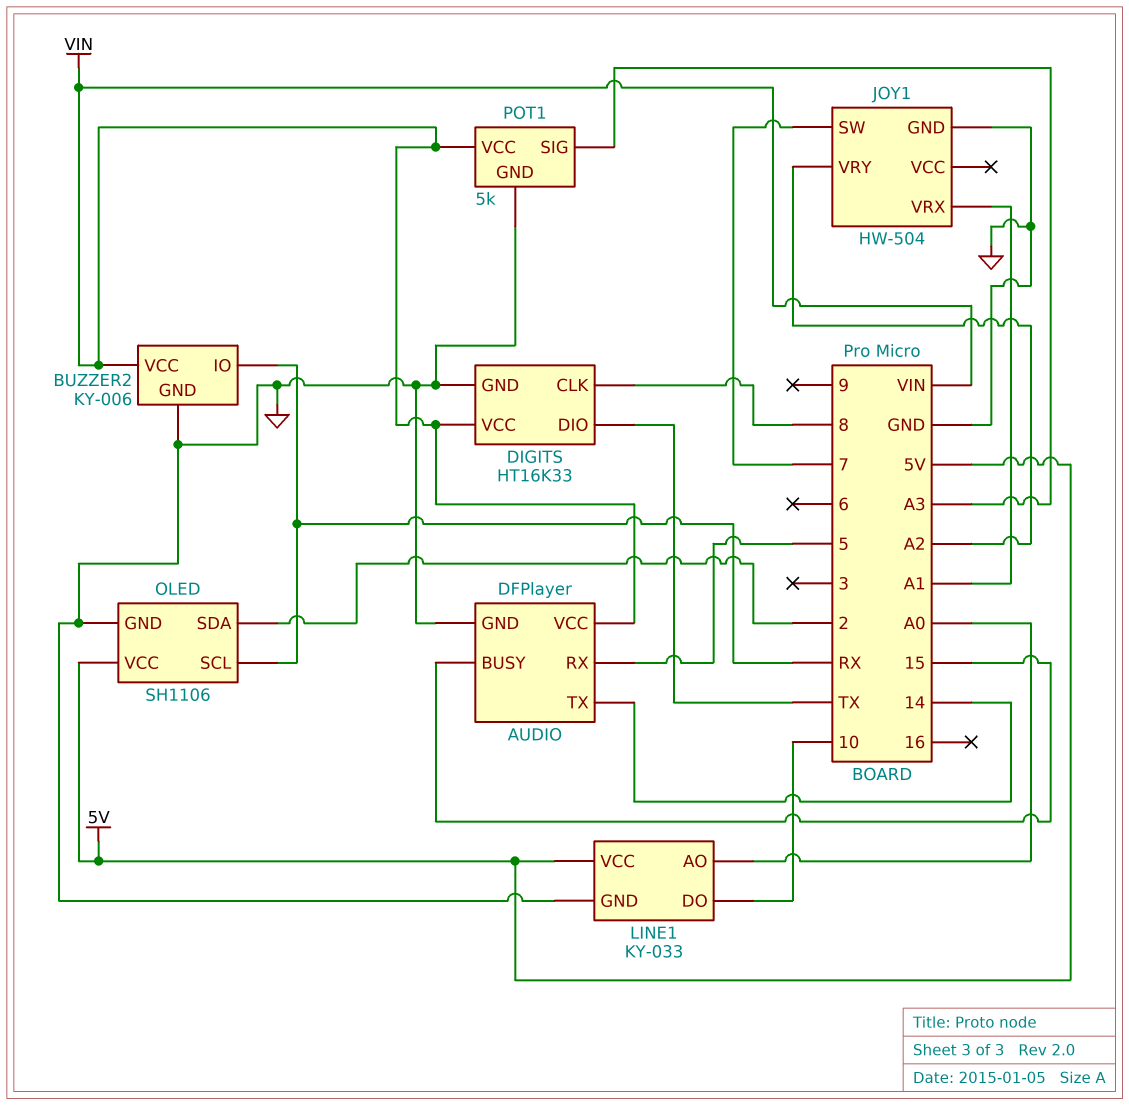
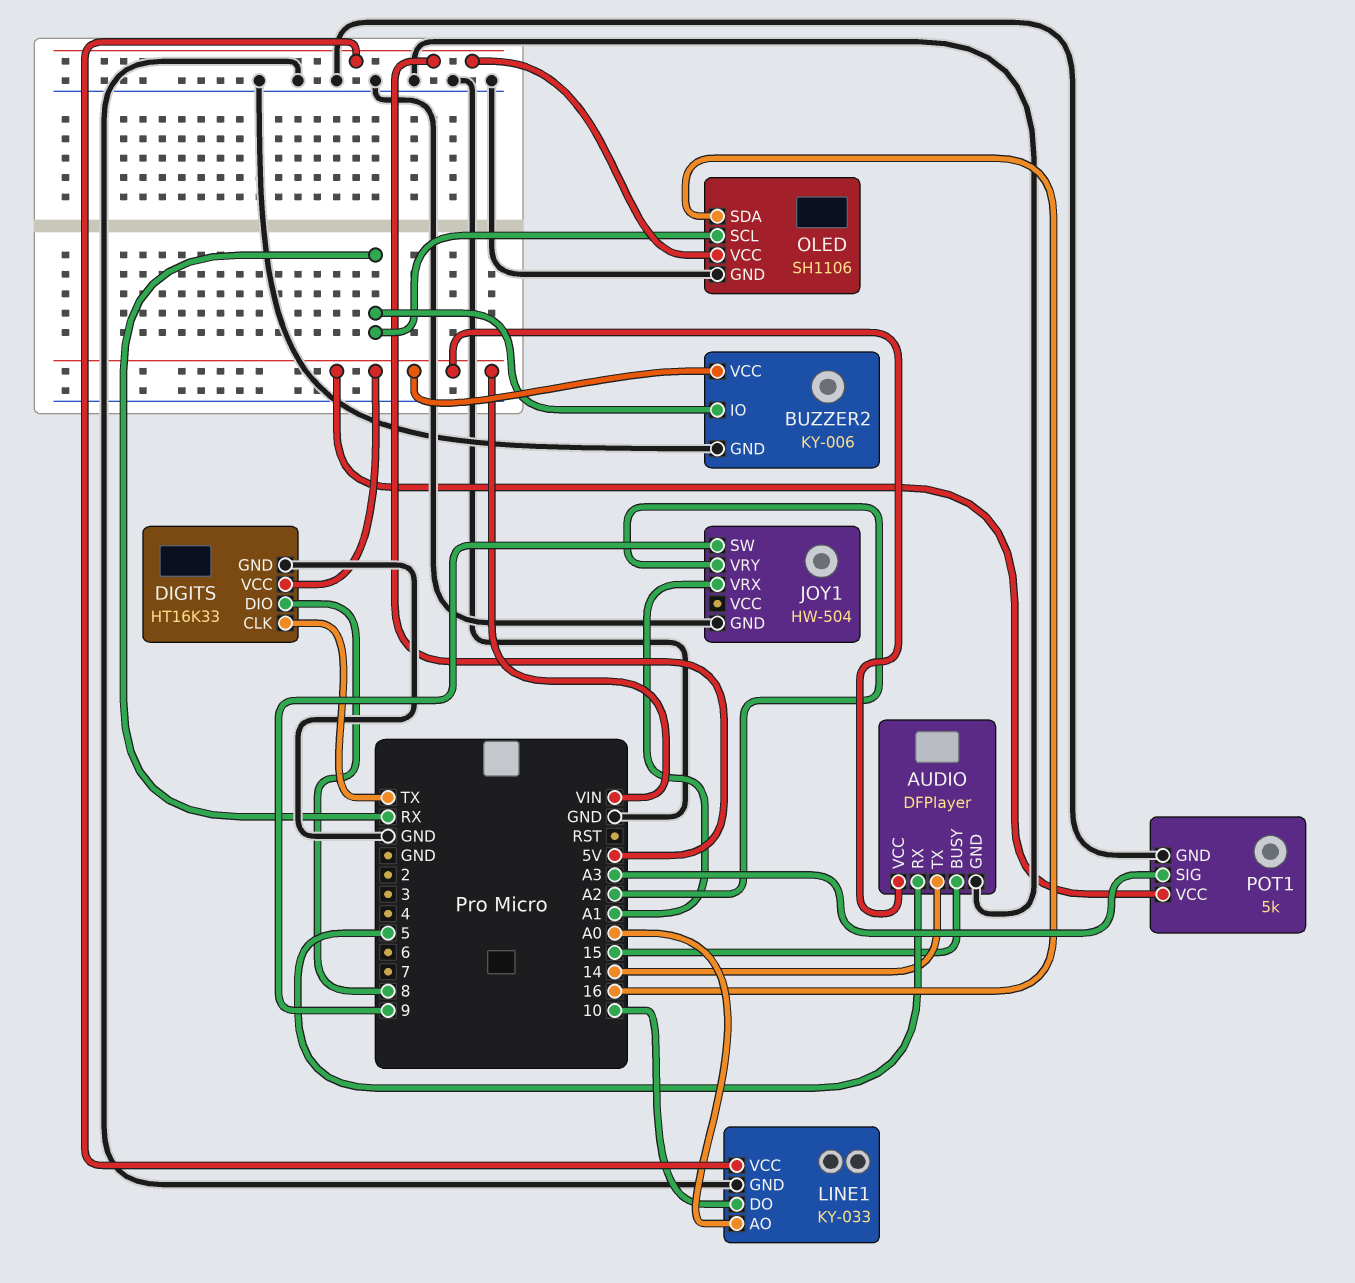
DIGITS pin CLK: 8 -> TX
DIGITS pin DIO: TX -> 8
JOY1 pin SW: 7 -> 9
OLED pin SDA: 2 -> 16

